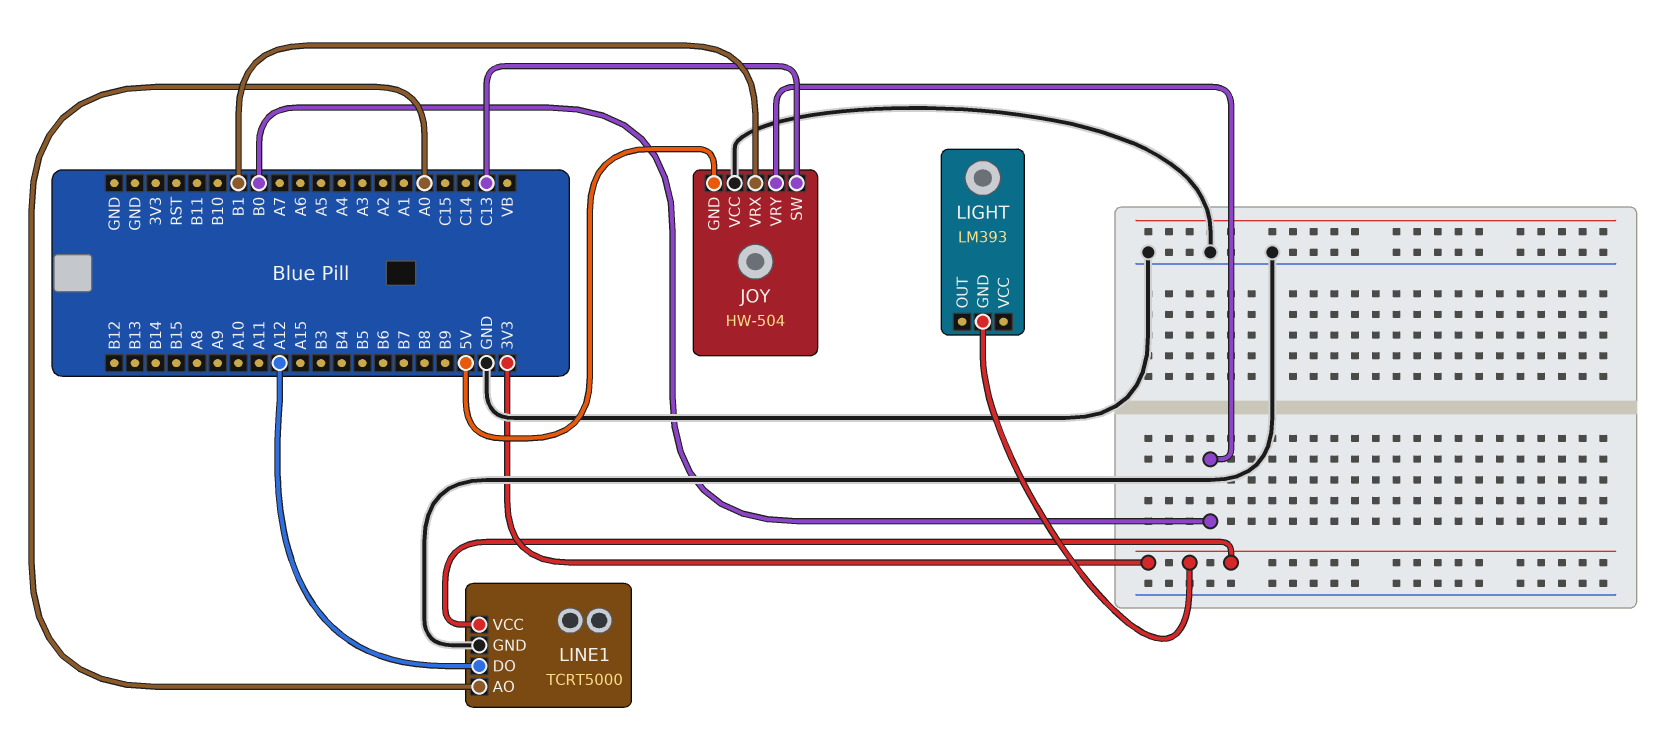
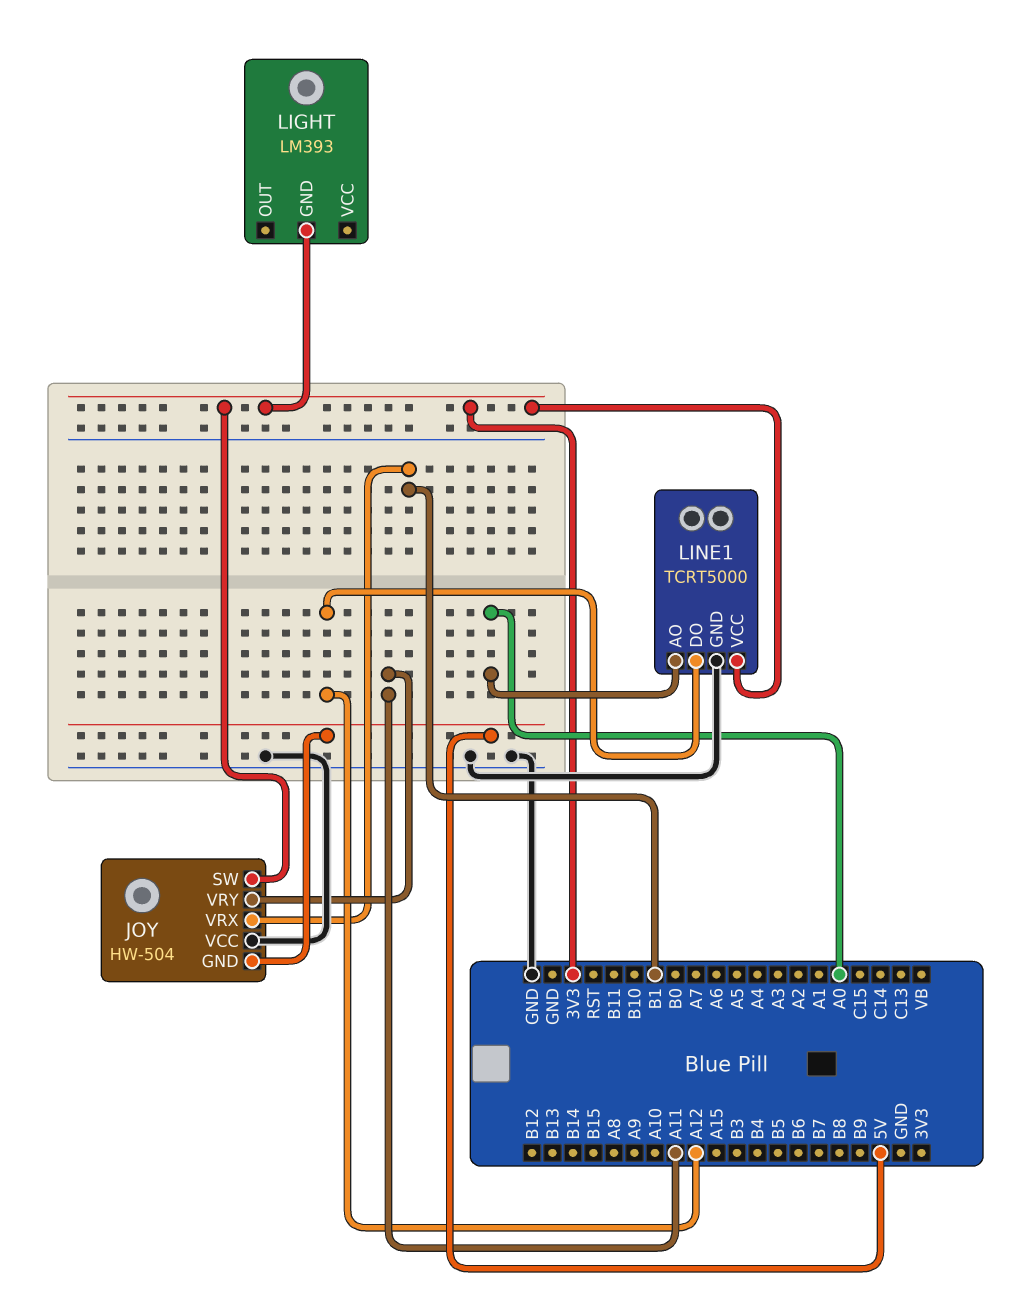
JOY pin SW: C13 -> 3V3
JOY pin VRY: B0 -> A11

